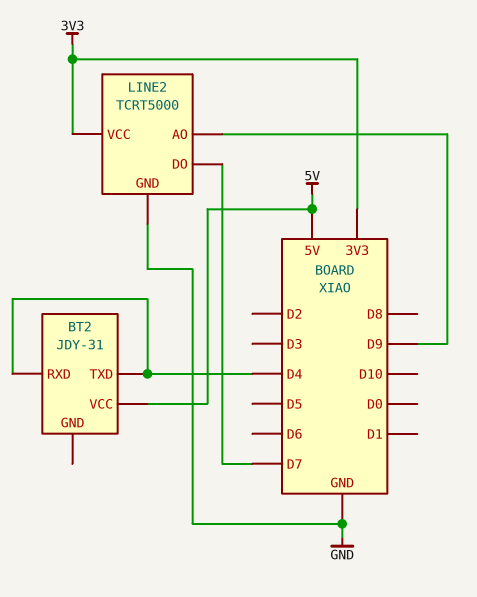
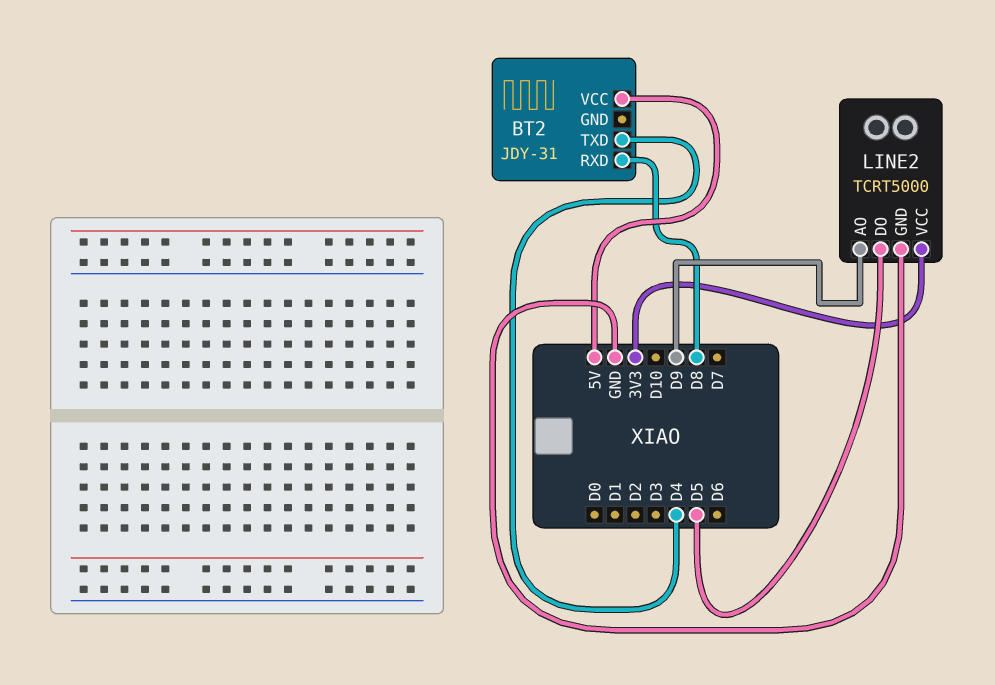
BT2 pin RXD: D4 -> D8
LINE2 pin DO: D7 -> D5

